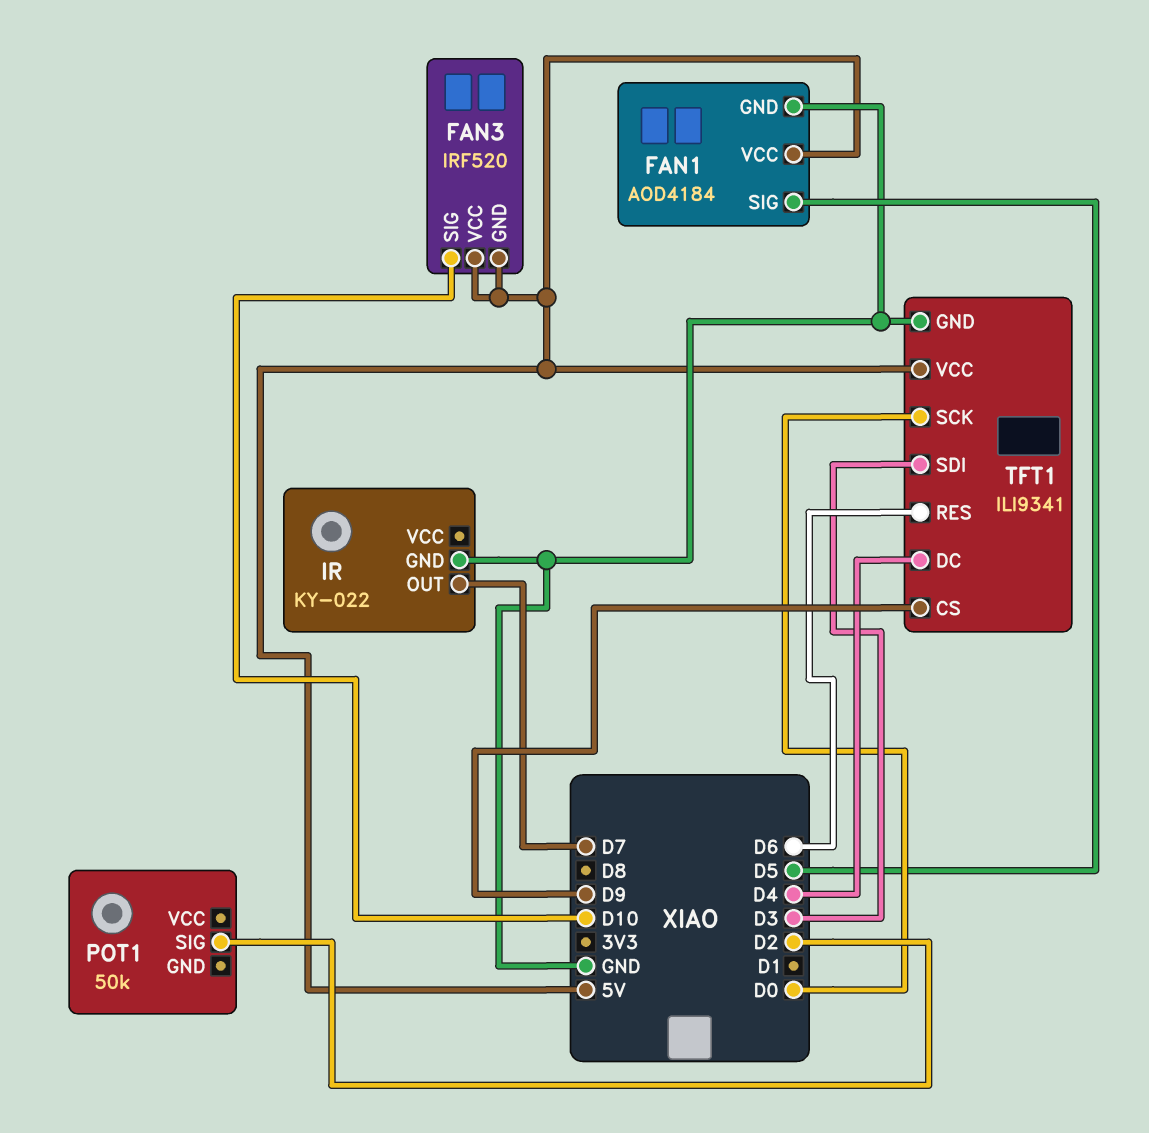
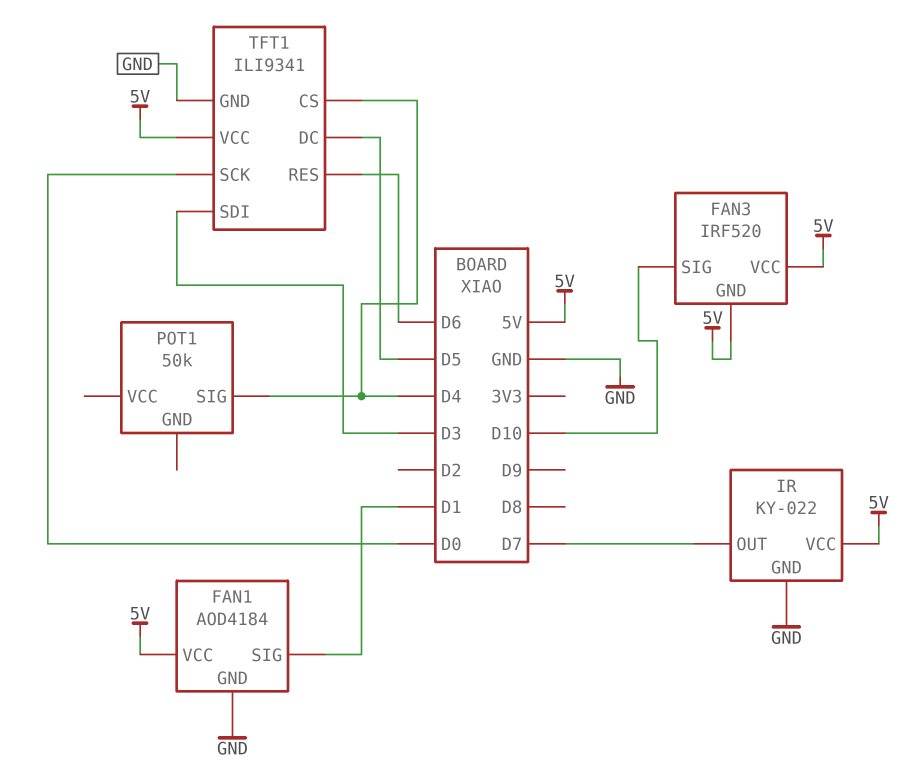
FAN1 pin SIG: D5 -> D1
IR pin VCC: none -> 5V
POT1 pin SIG: D2 -> D4
TFT1 pin CS: D9 -> D4
TFT1 pin DC: D4 -> D5

